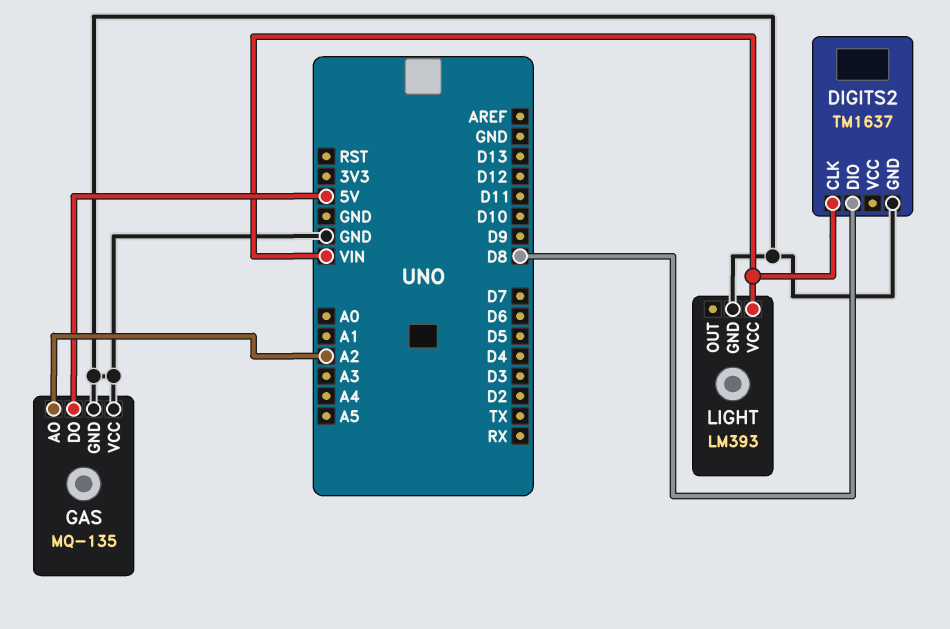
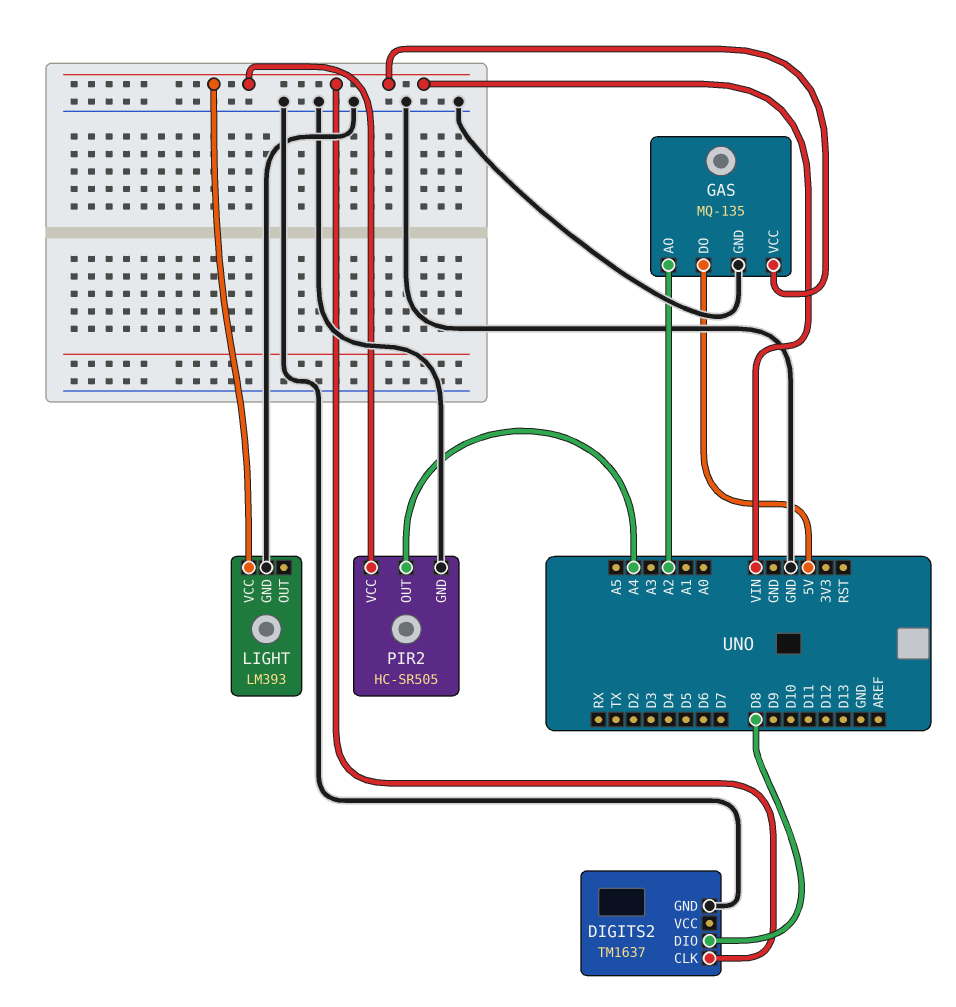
GAS pin VCC: GND -> VIN
PIR2: none -> HC-SR505
PIR2 pin GND: none -> GND
PIR2 pin OUT: none -> A4
PIR2 pin VCC: none -> VIN

